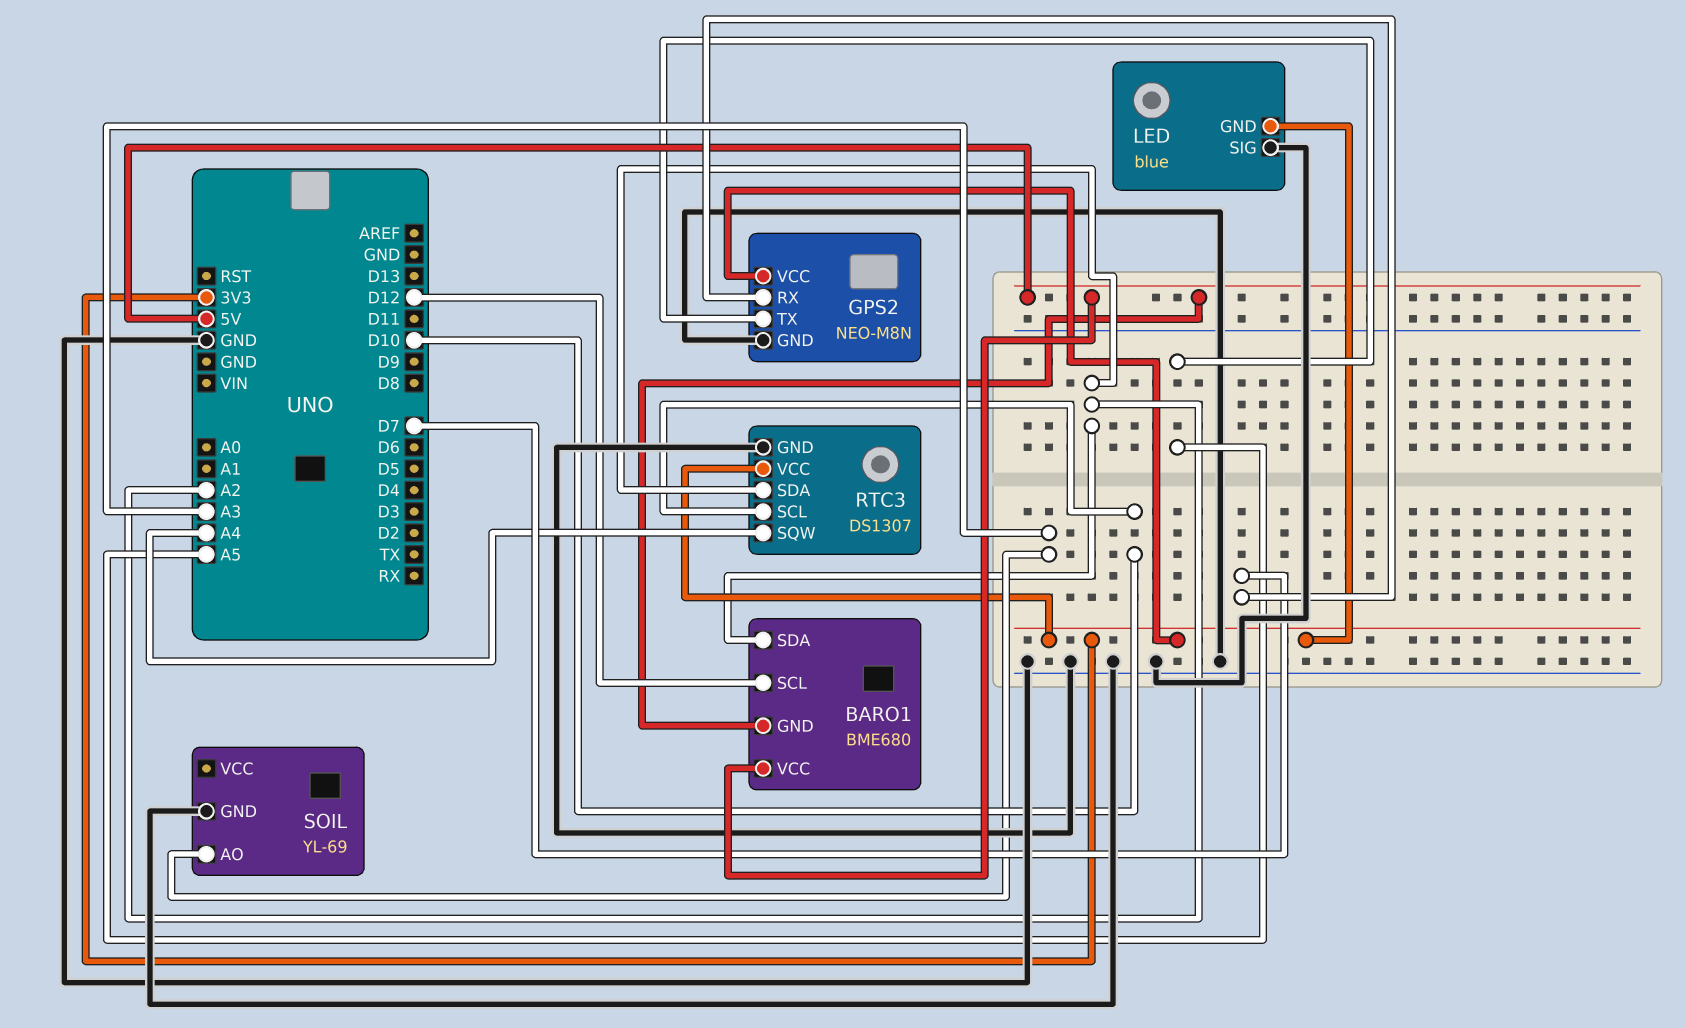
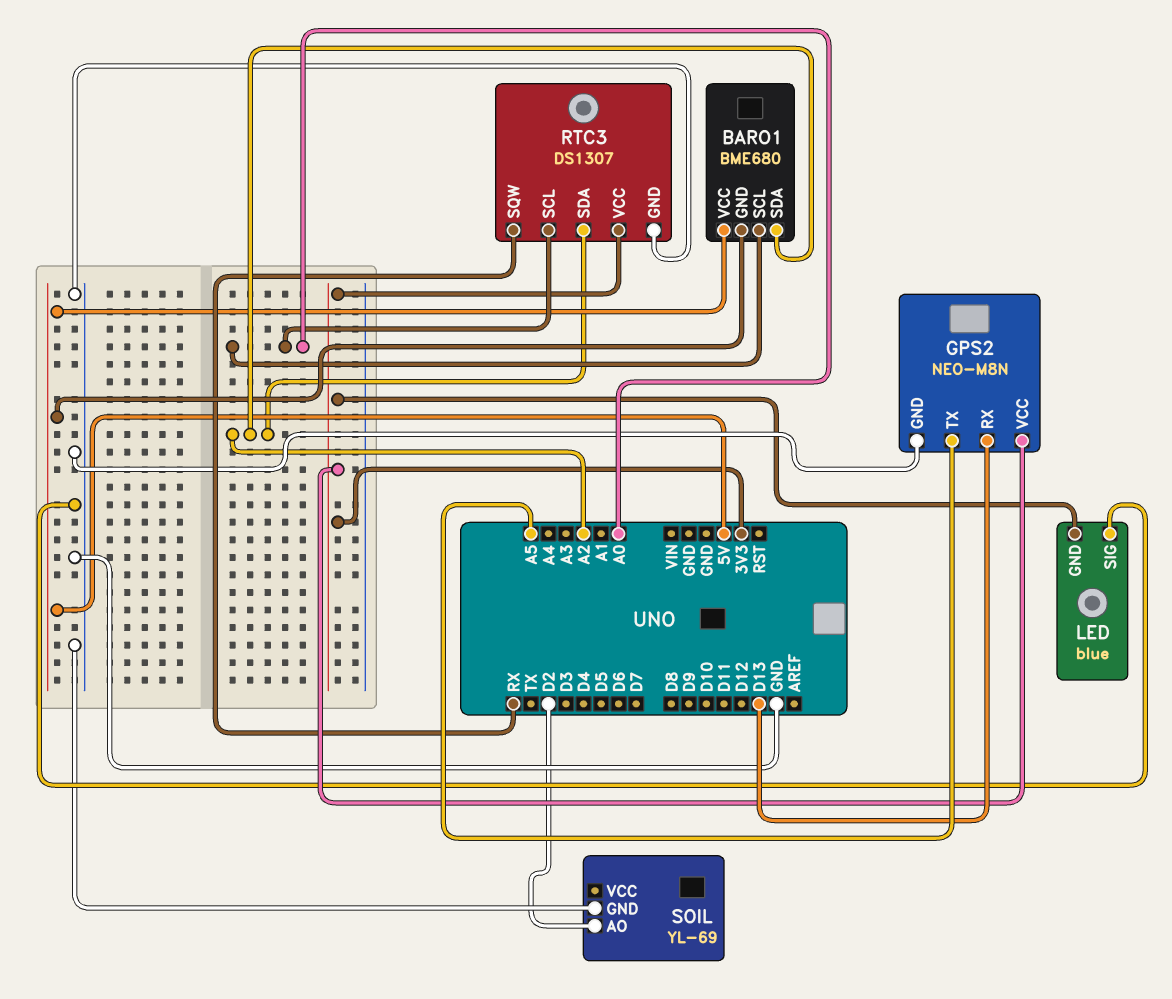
BARO1 pin SCL: D12 -> A0
GPS2 pin RX: D7 -> D13
RTC3 pin SCL: D10 -> A0
RTC3 pin SQW: A4 -> RX
SOIL pin AO: A3 -> D2

